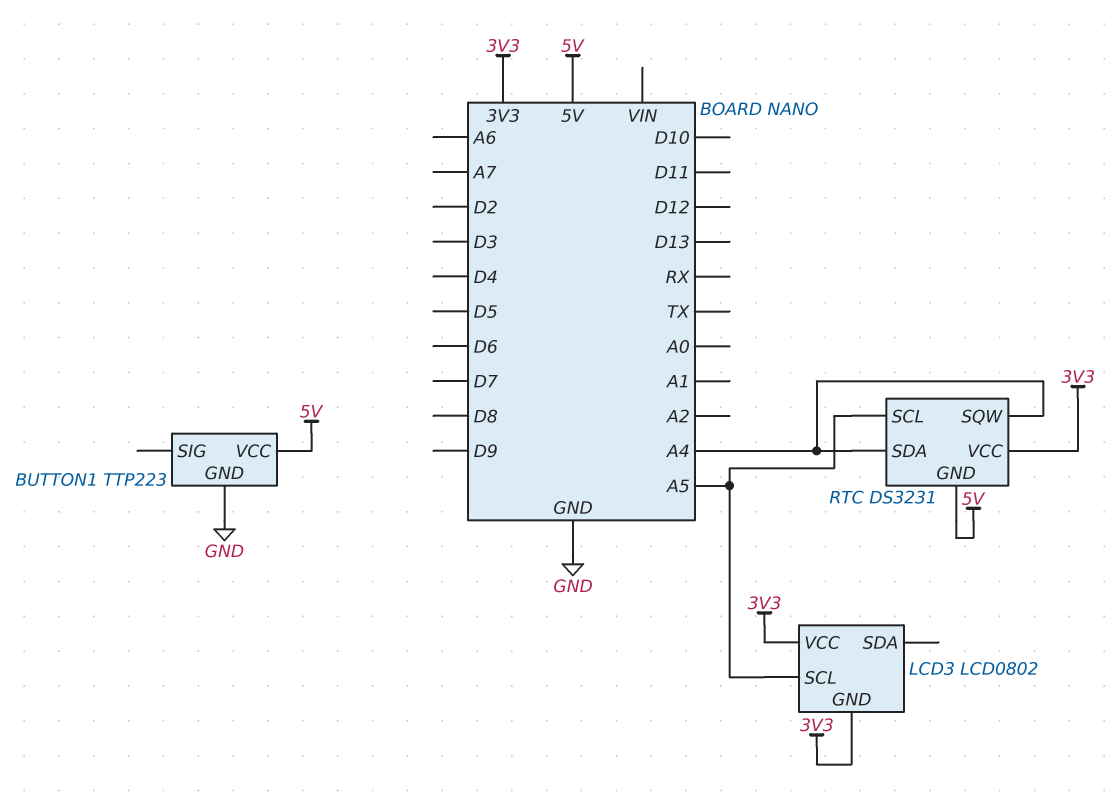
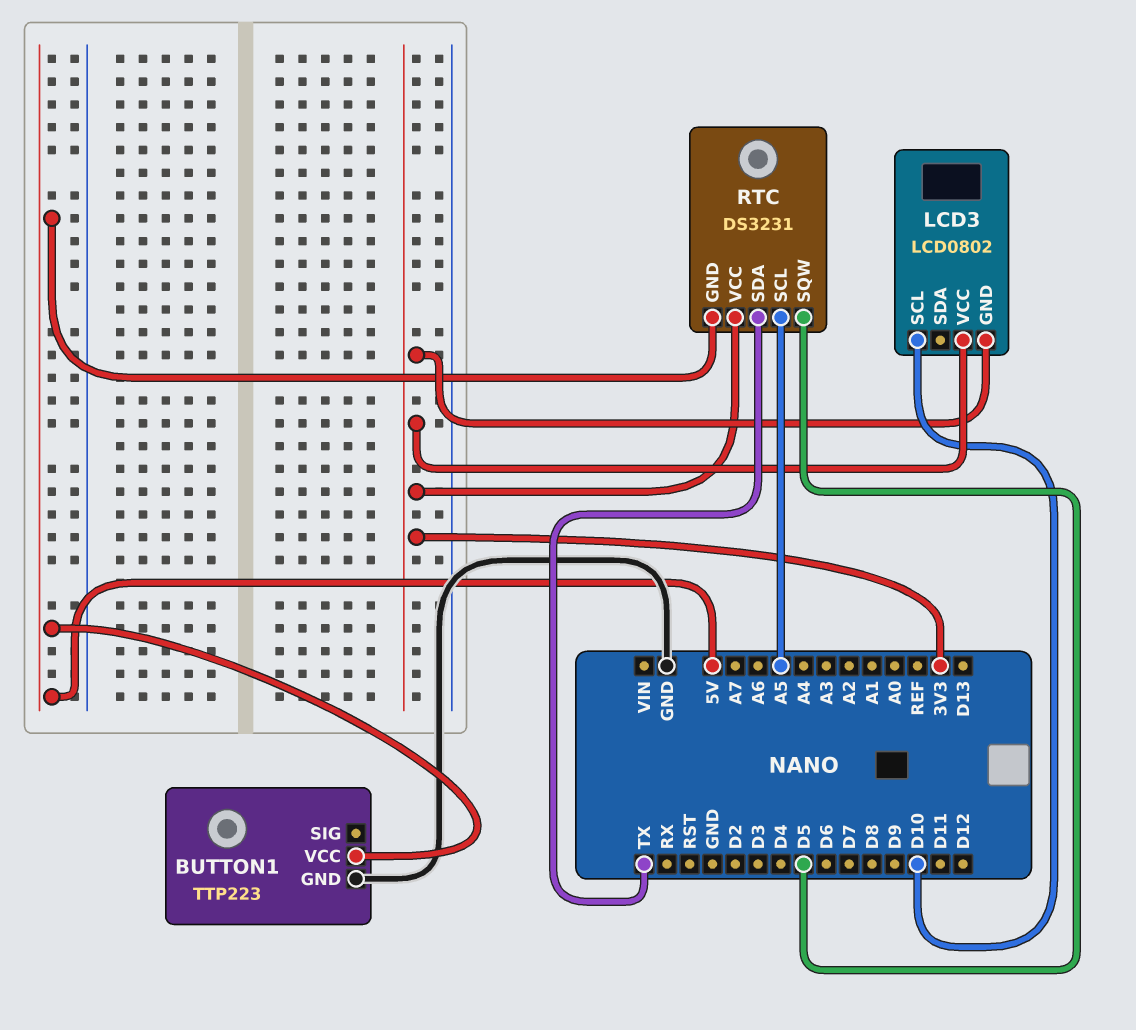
LCD3 pin SCL: A5 -> D10
RTC pin SDA: A4 -> TX
RTC pin SQW: A4 -> D5

